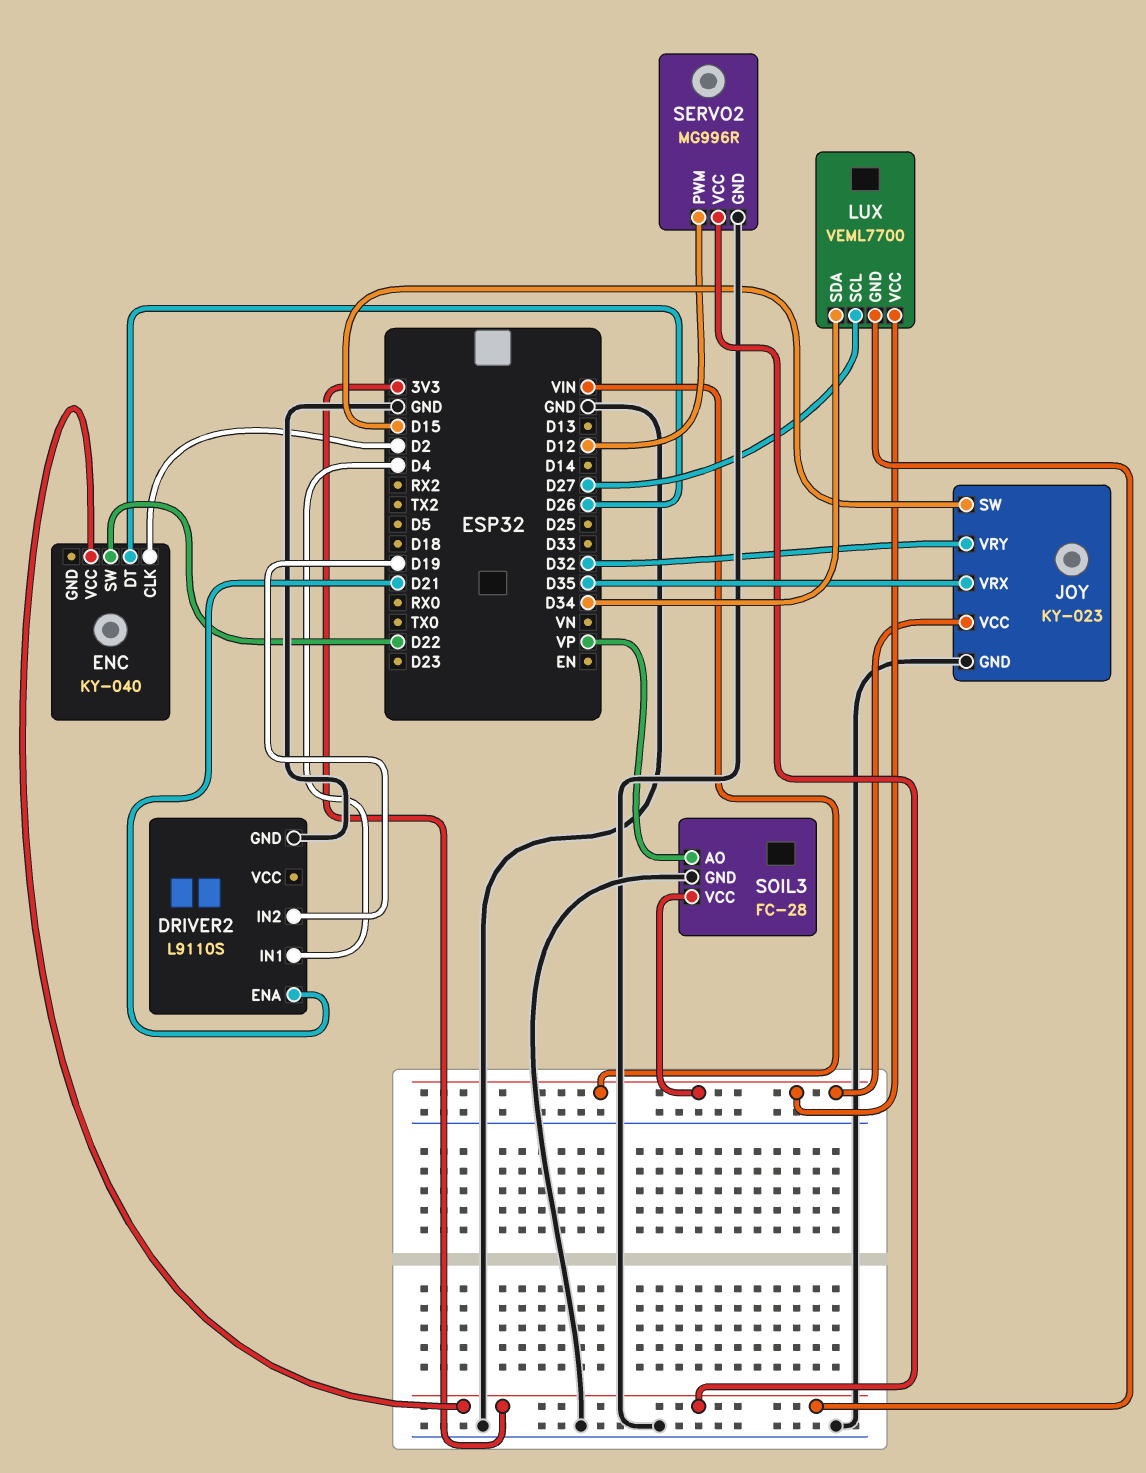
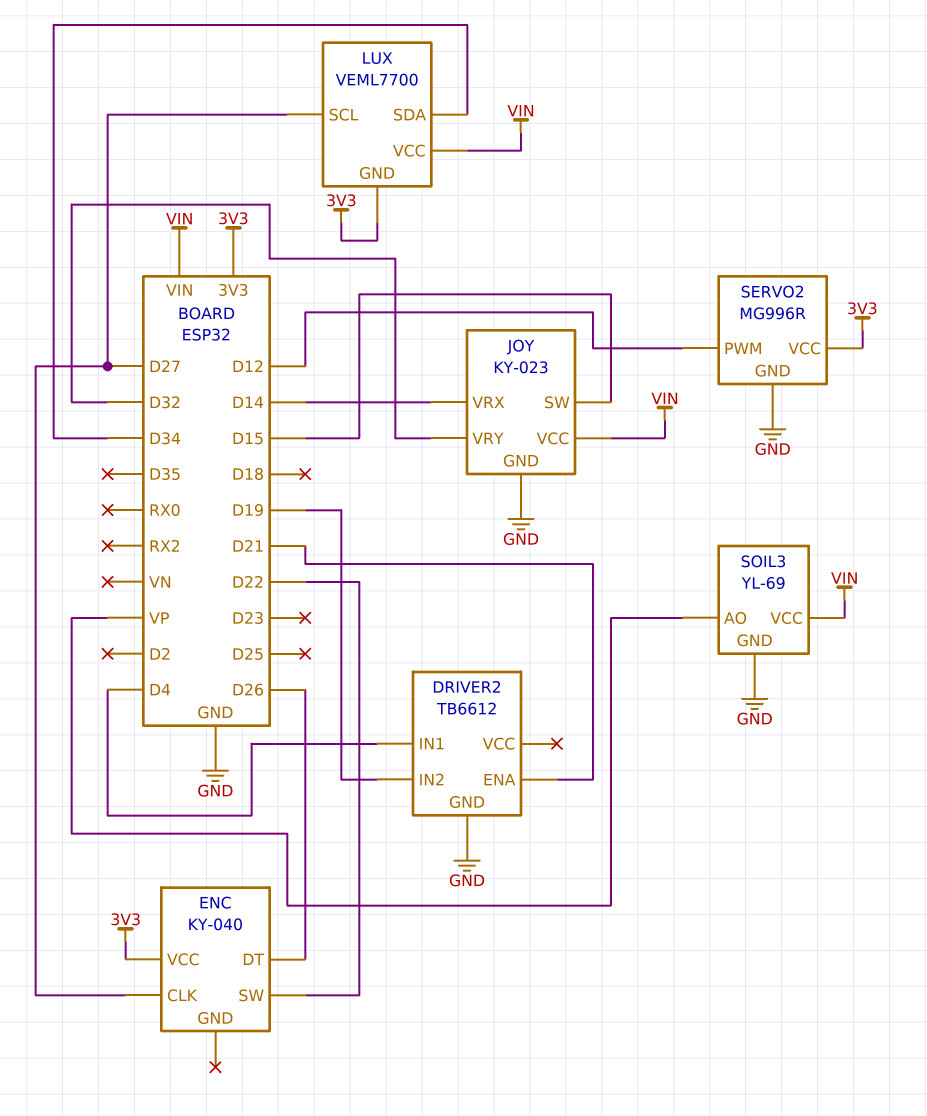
DRIVER2: L9110S -> TB6612
ENC pin CLK: D2 -> D27
JOY pin VRX: D35 -> D14
SOIL3: FC-28 -> YL-69

